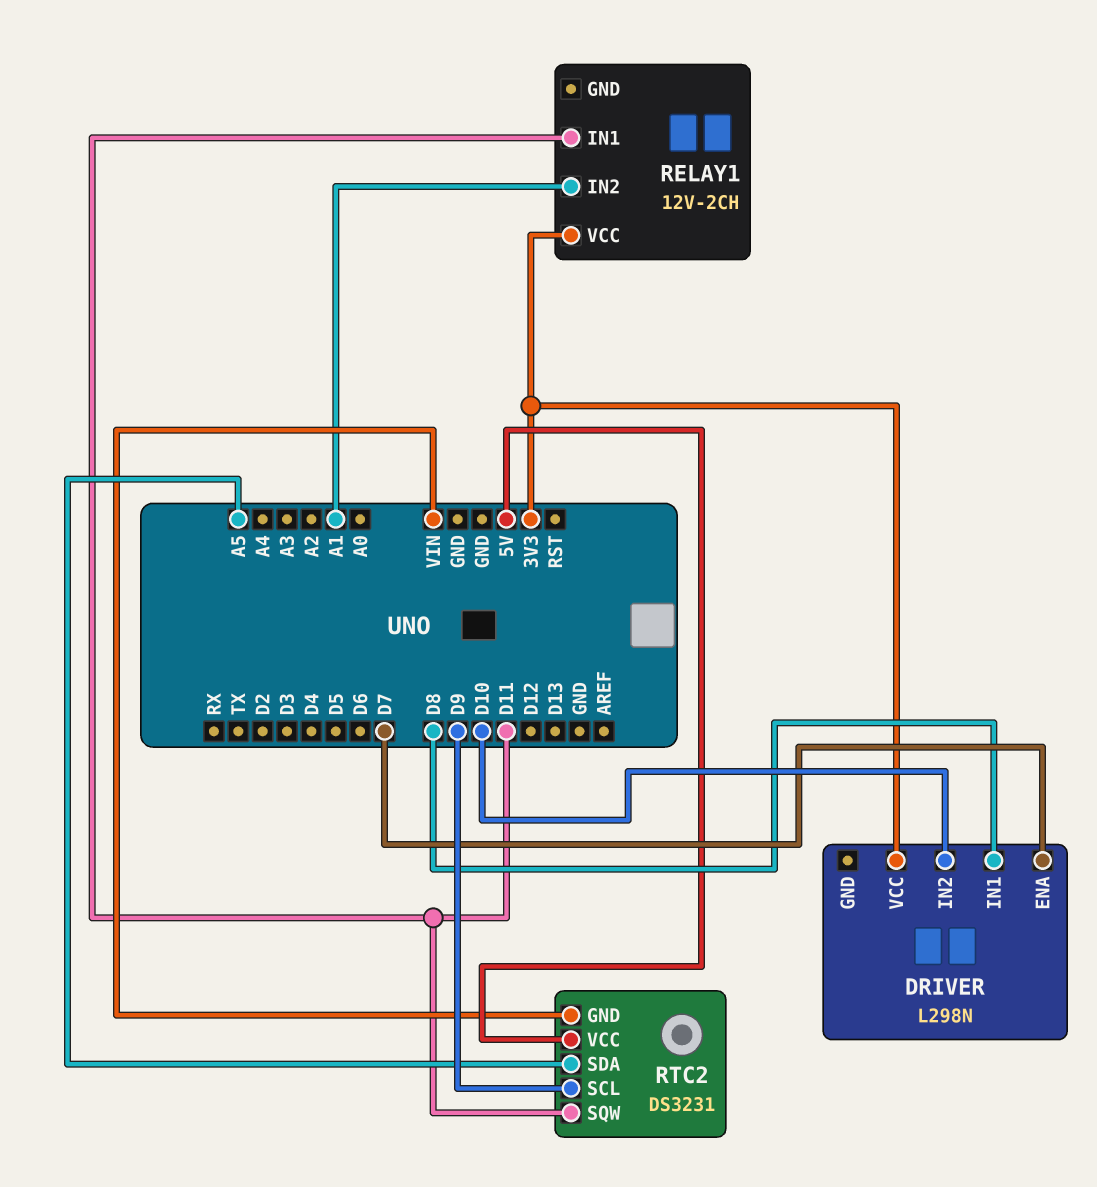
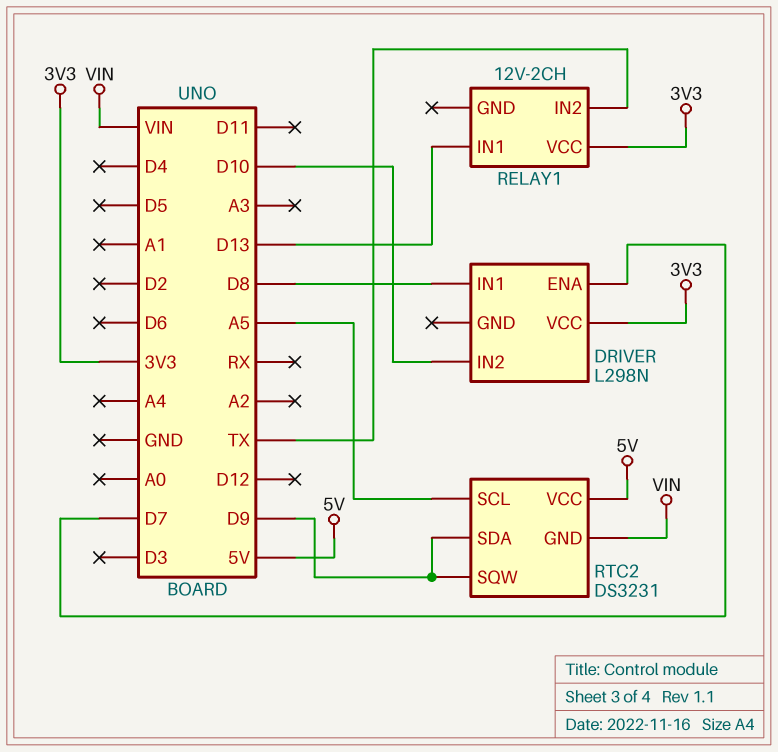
RELAY1 pin IN1: D11 -> D13
RELAY1 pin IN2: A1 -> TX
RTC2 pin SCL: D9 -> A5
RTC2 pin SDA: A5 -> D9
RTC2 pin SQW: D11 -> D9

